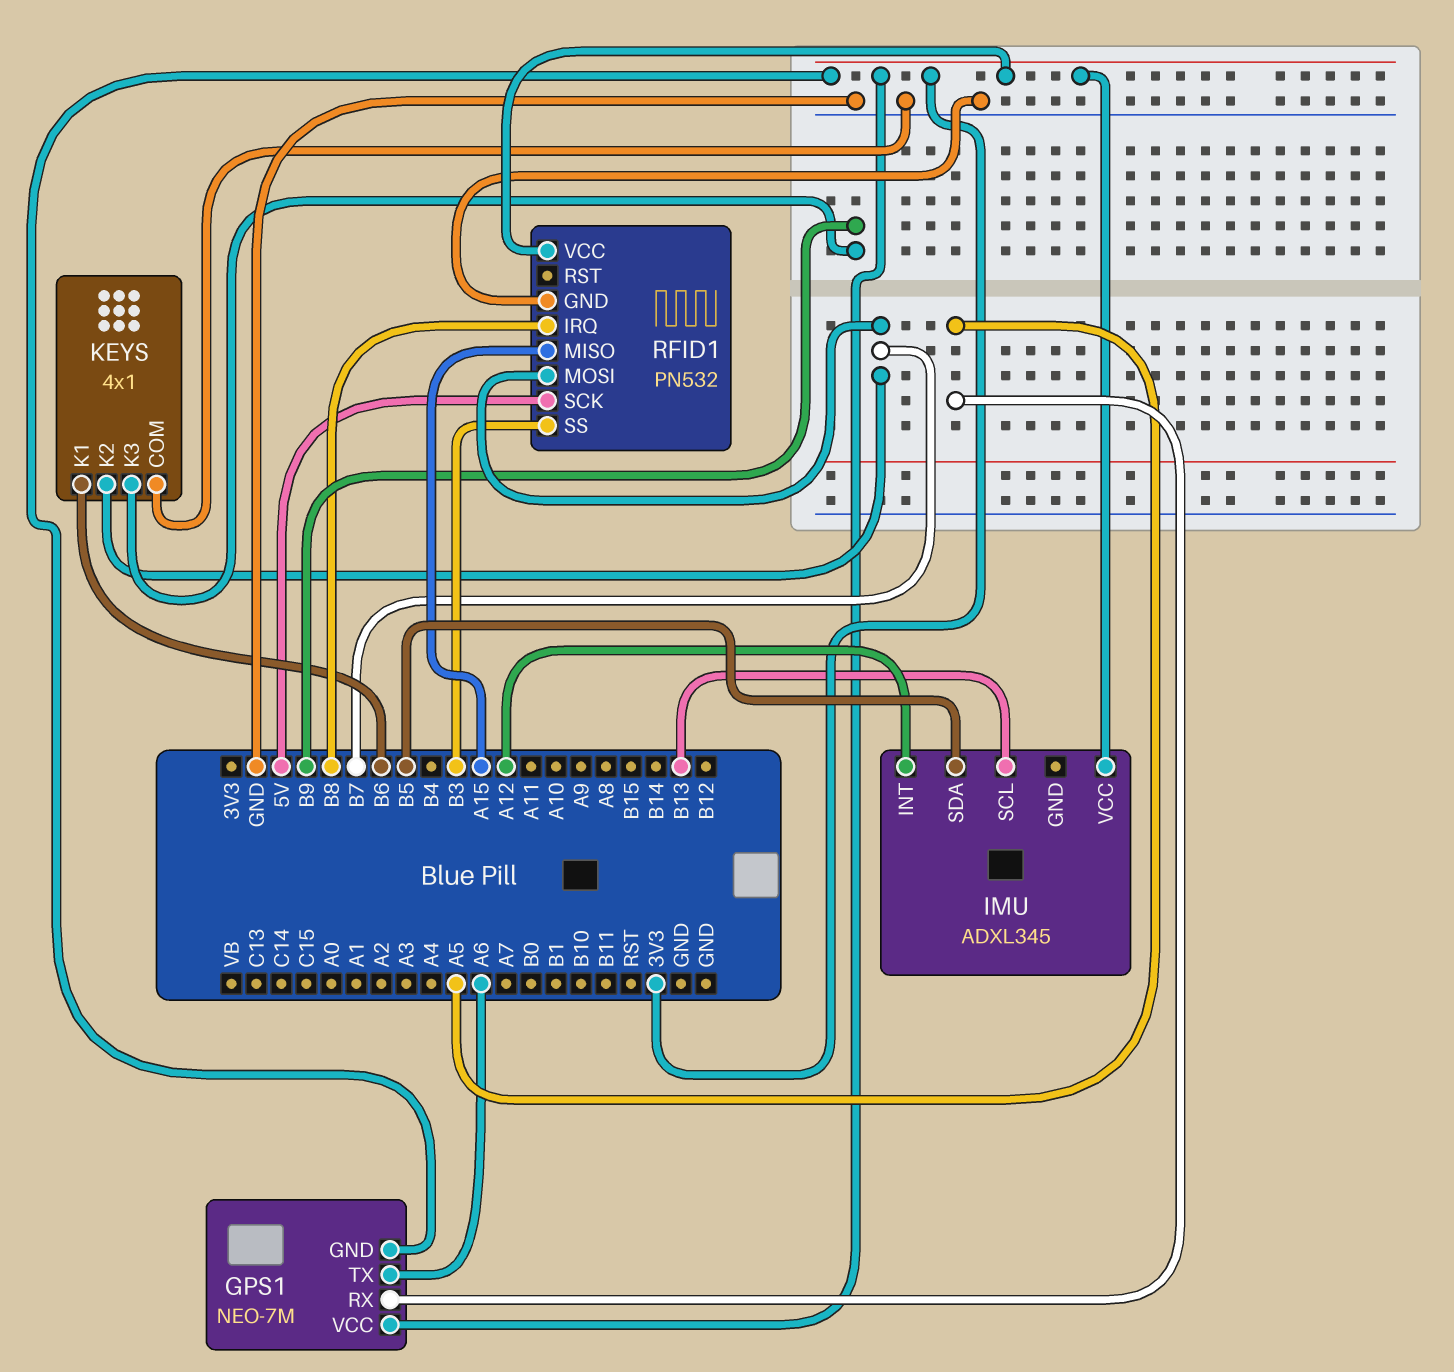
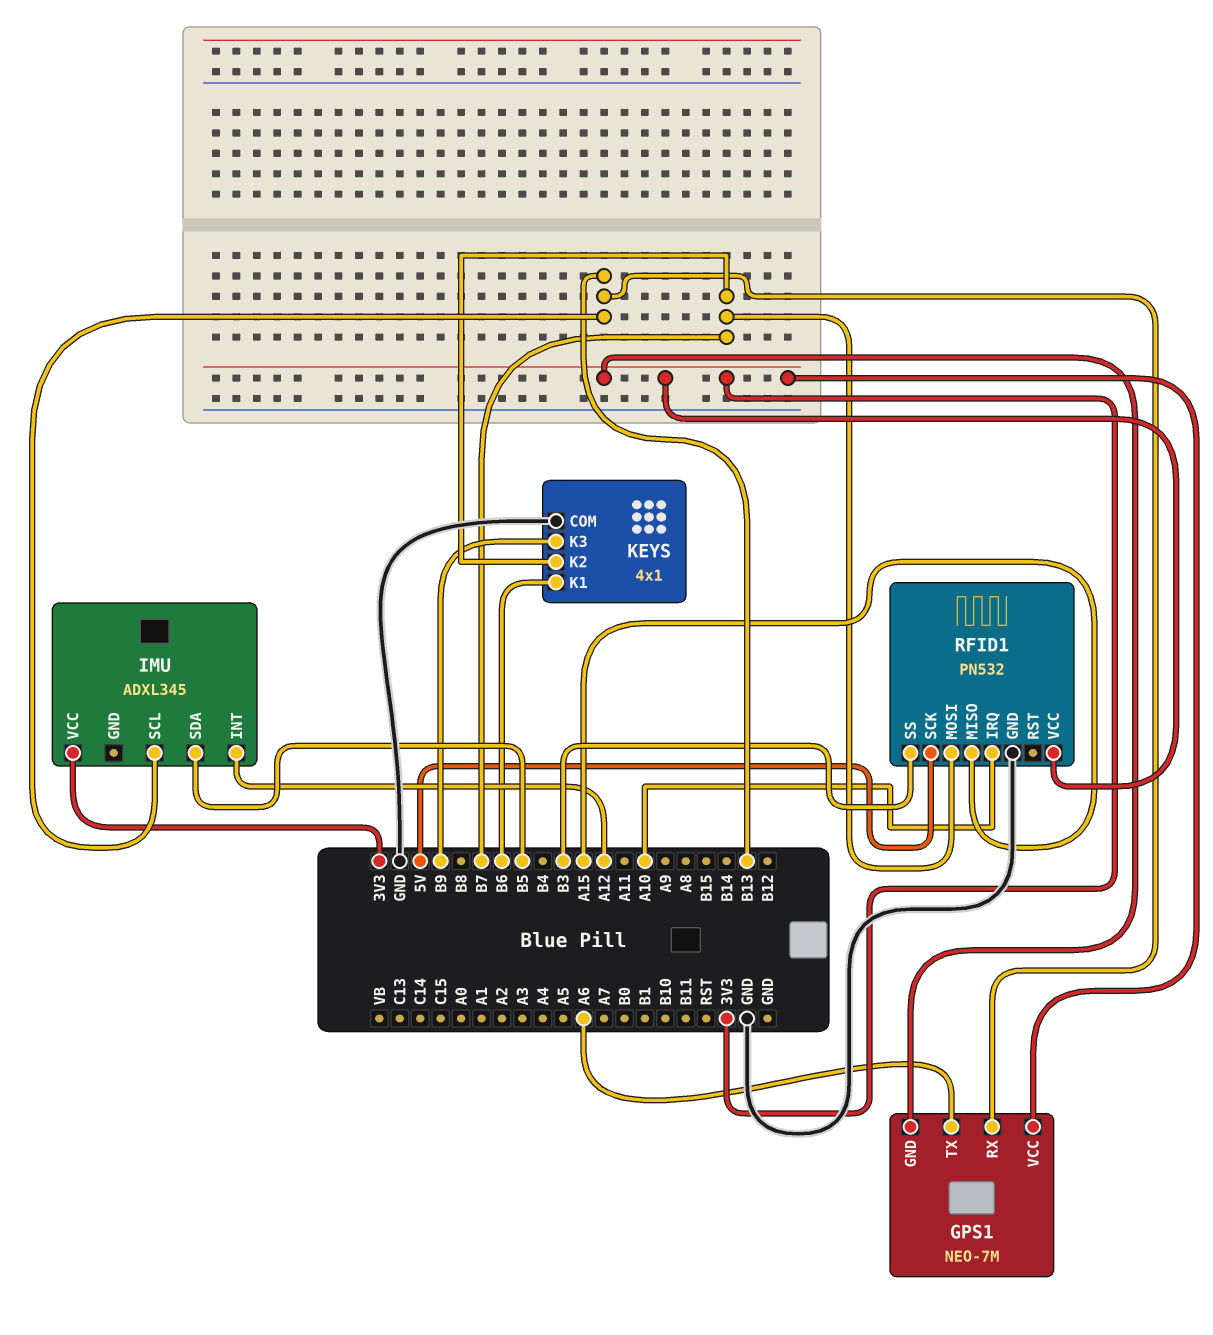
GPS1 pin RX: A5 -> B13
RFID1 pin IRQ: B8 -> A10

